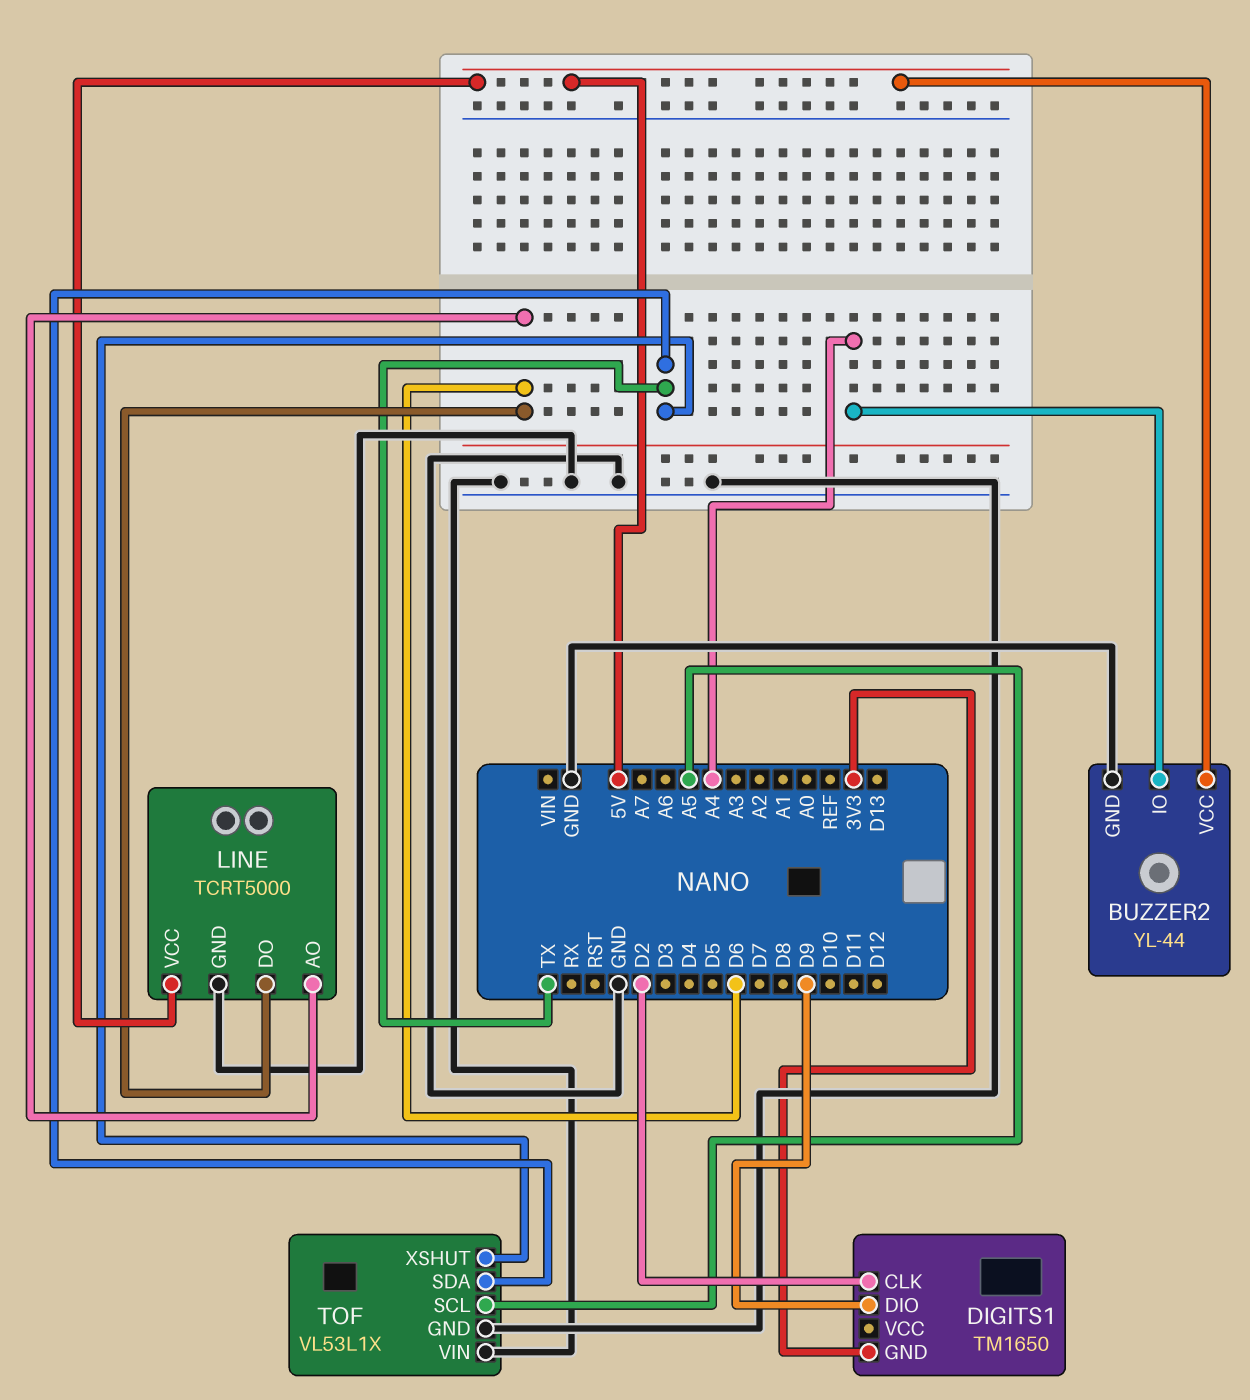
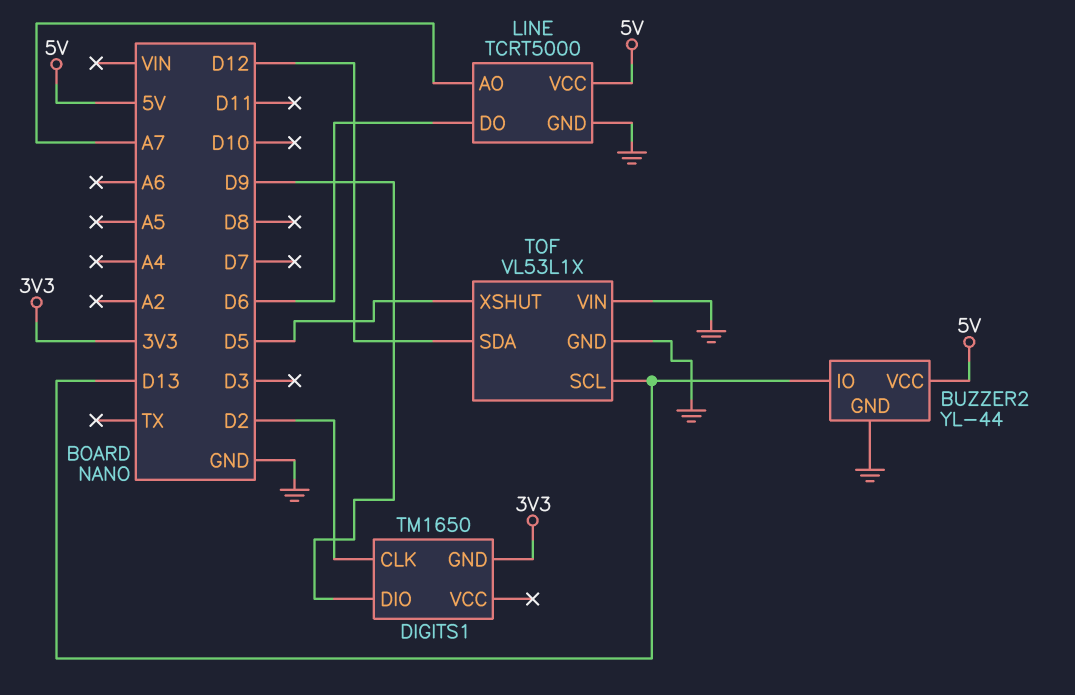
BUZZER2 pin IO: A4 -> D13
LINE pin AO: D6 -> A7
TOF pin SCL: A5 -> D13
TOF pin SDA: TX -> D12
TOF pin XSHUT: TX -> D5

